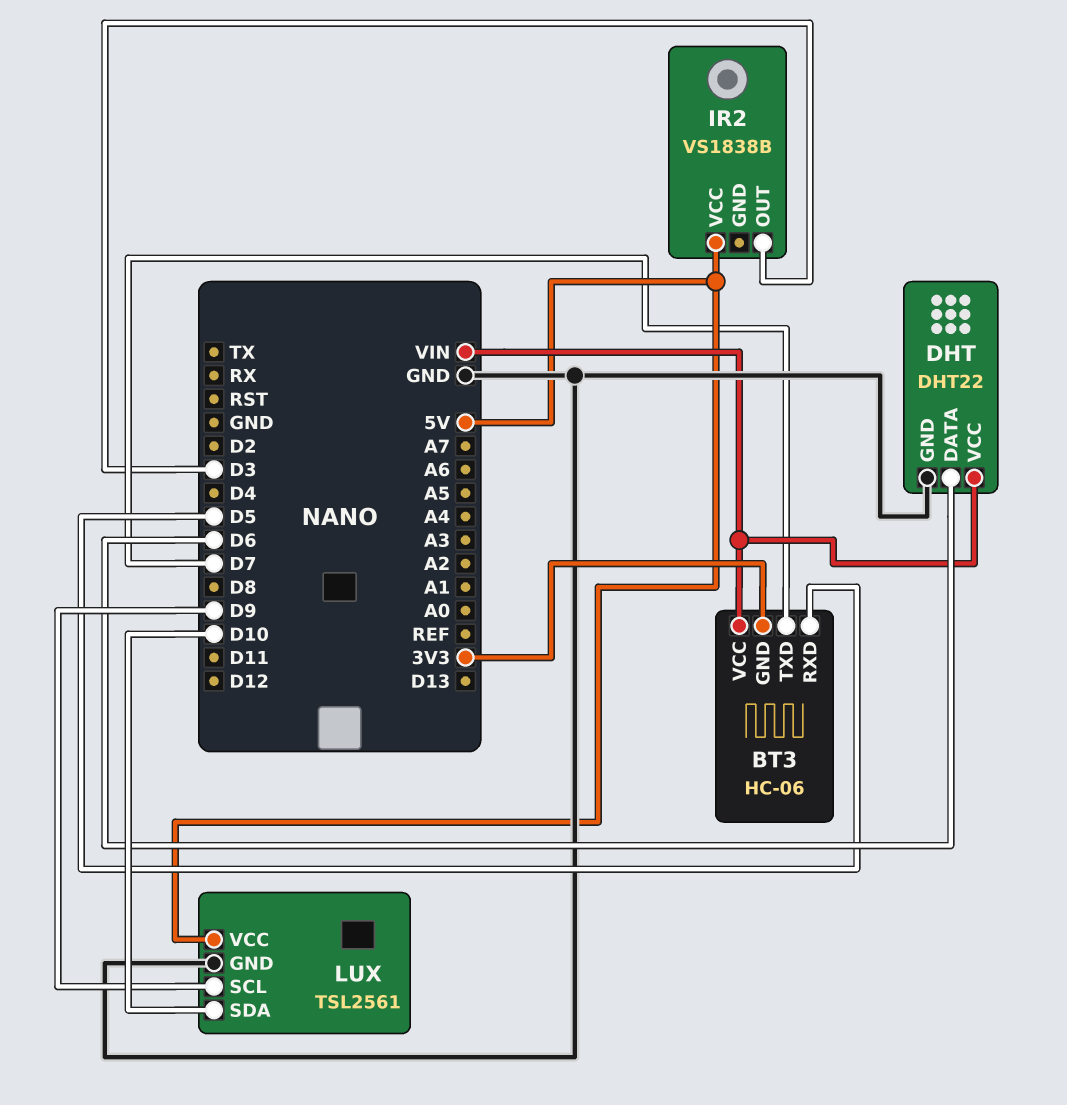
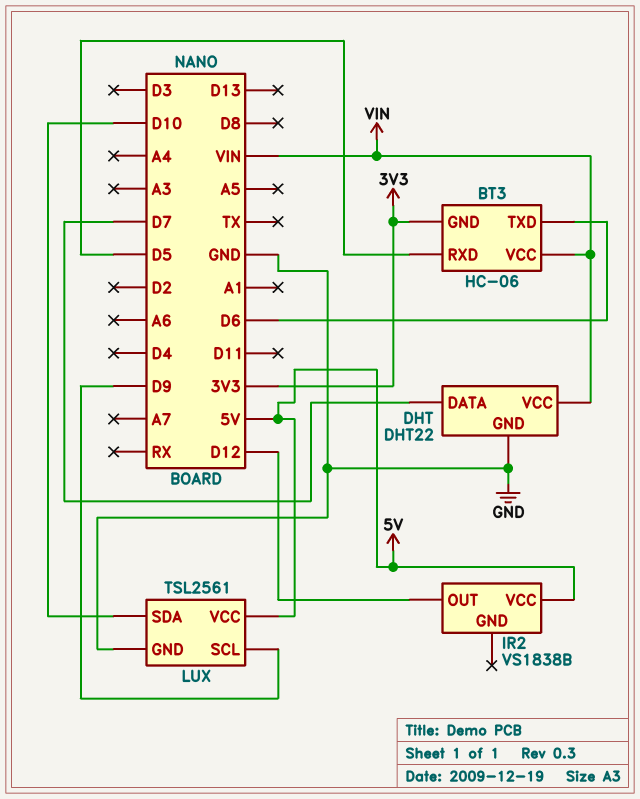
BT3 pin TXD: D7 -> D6
DHT pin DATA: D6 -> D7
IR2 pin OUT: D3 -> D12

